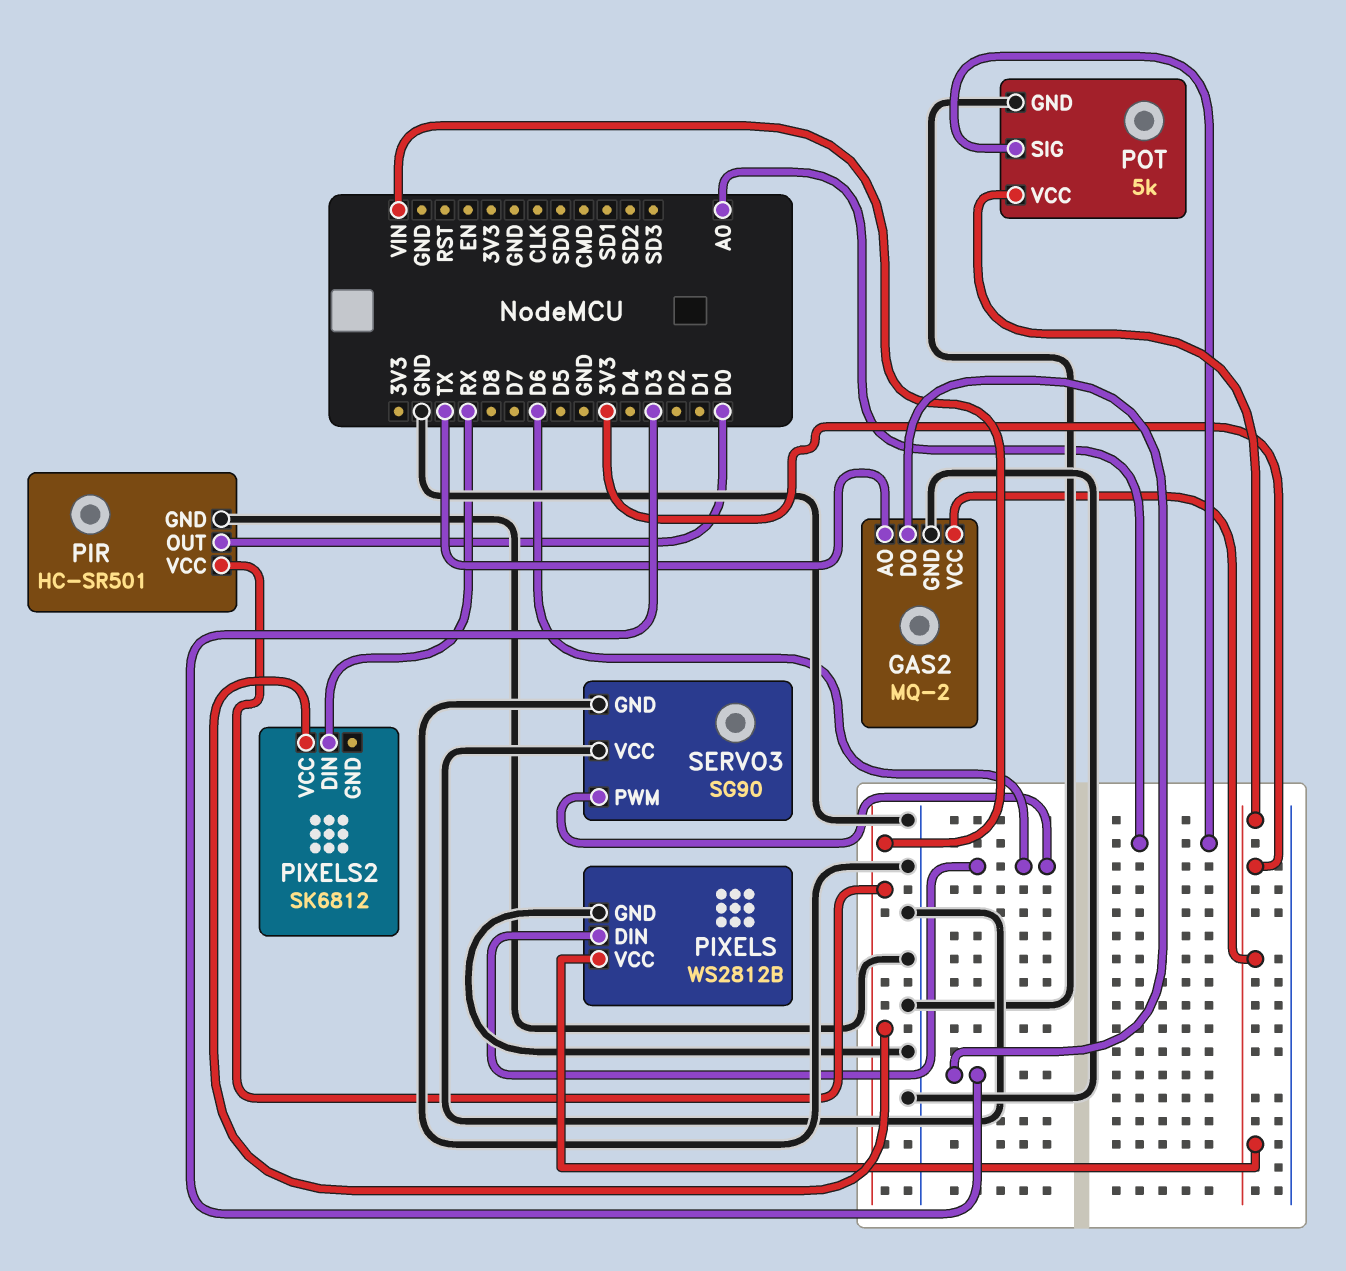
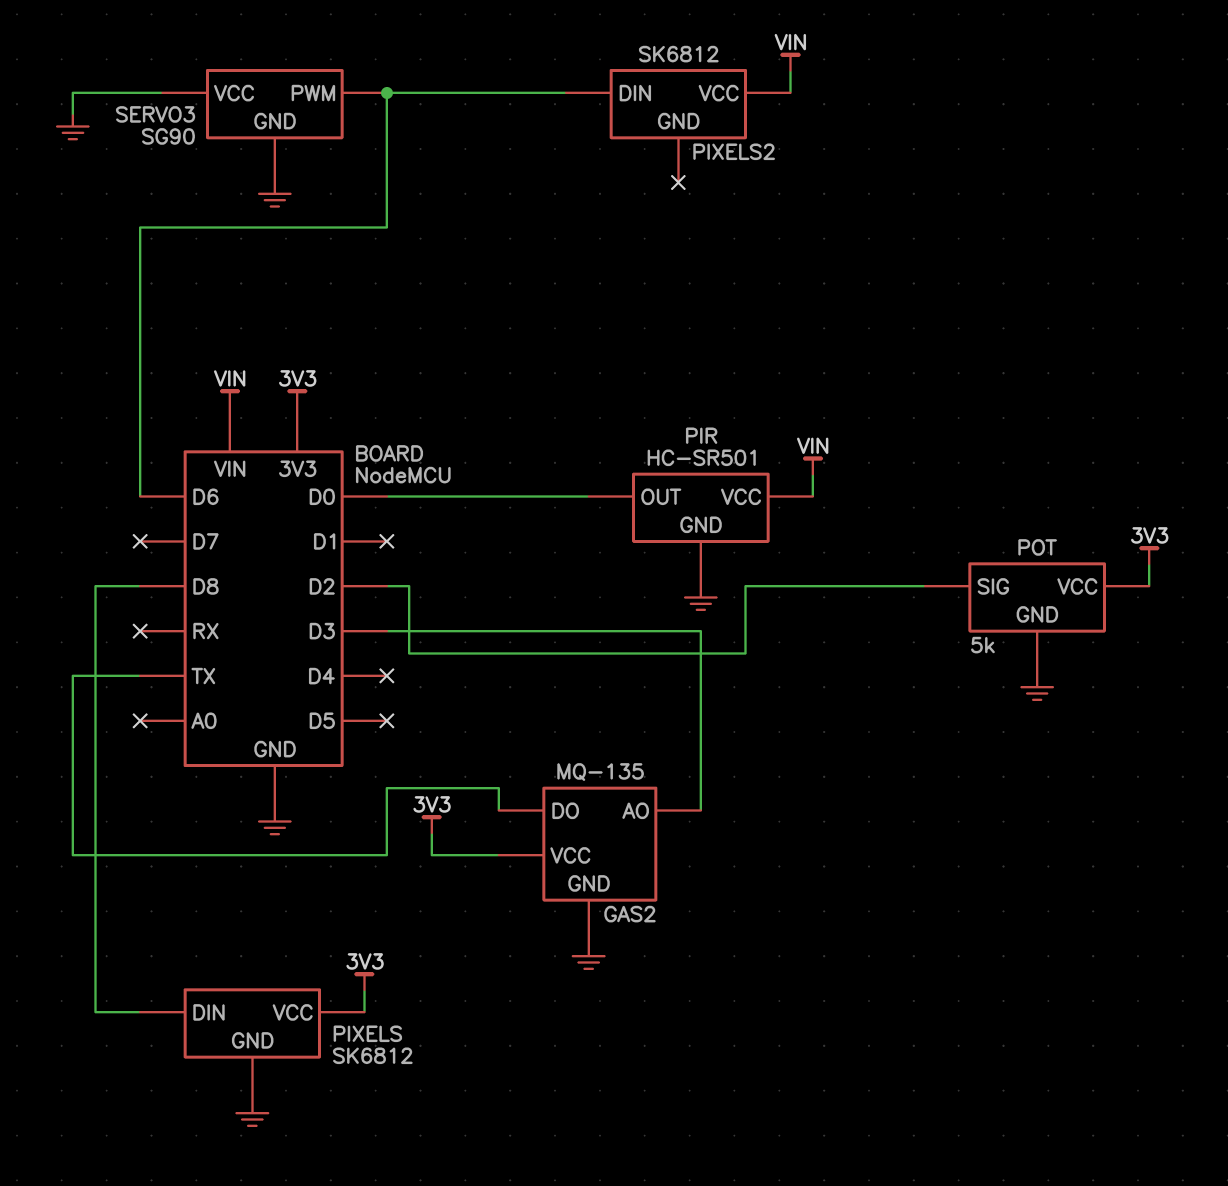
GAS2: MQ-2 -> MQ-135
GAS2 pin AO: TX -> D3
GAS2 pin DO: D3 -> TX
PIXELS: WS2812B -> SK6812
PIXELS pin DIN: D6 -> D8
PIXELS2 pin DIN: RX -> D6
POT pin SIG: A0 -> D2

